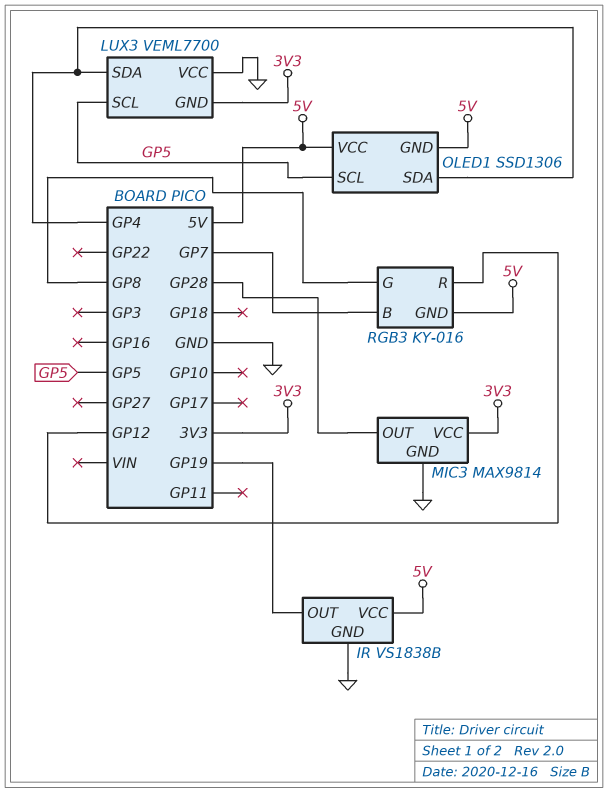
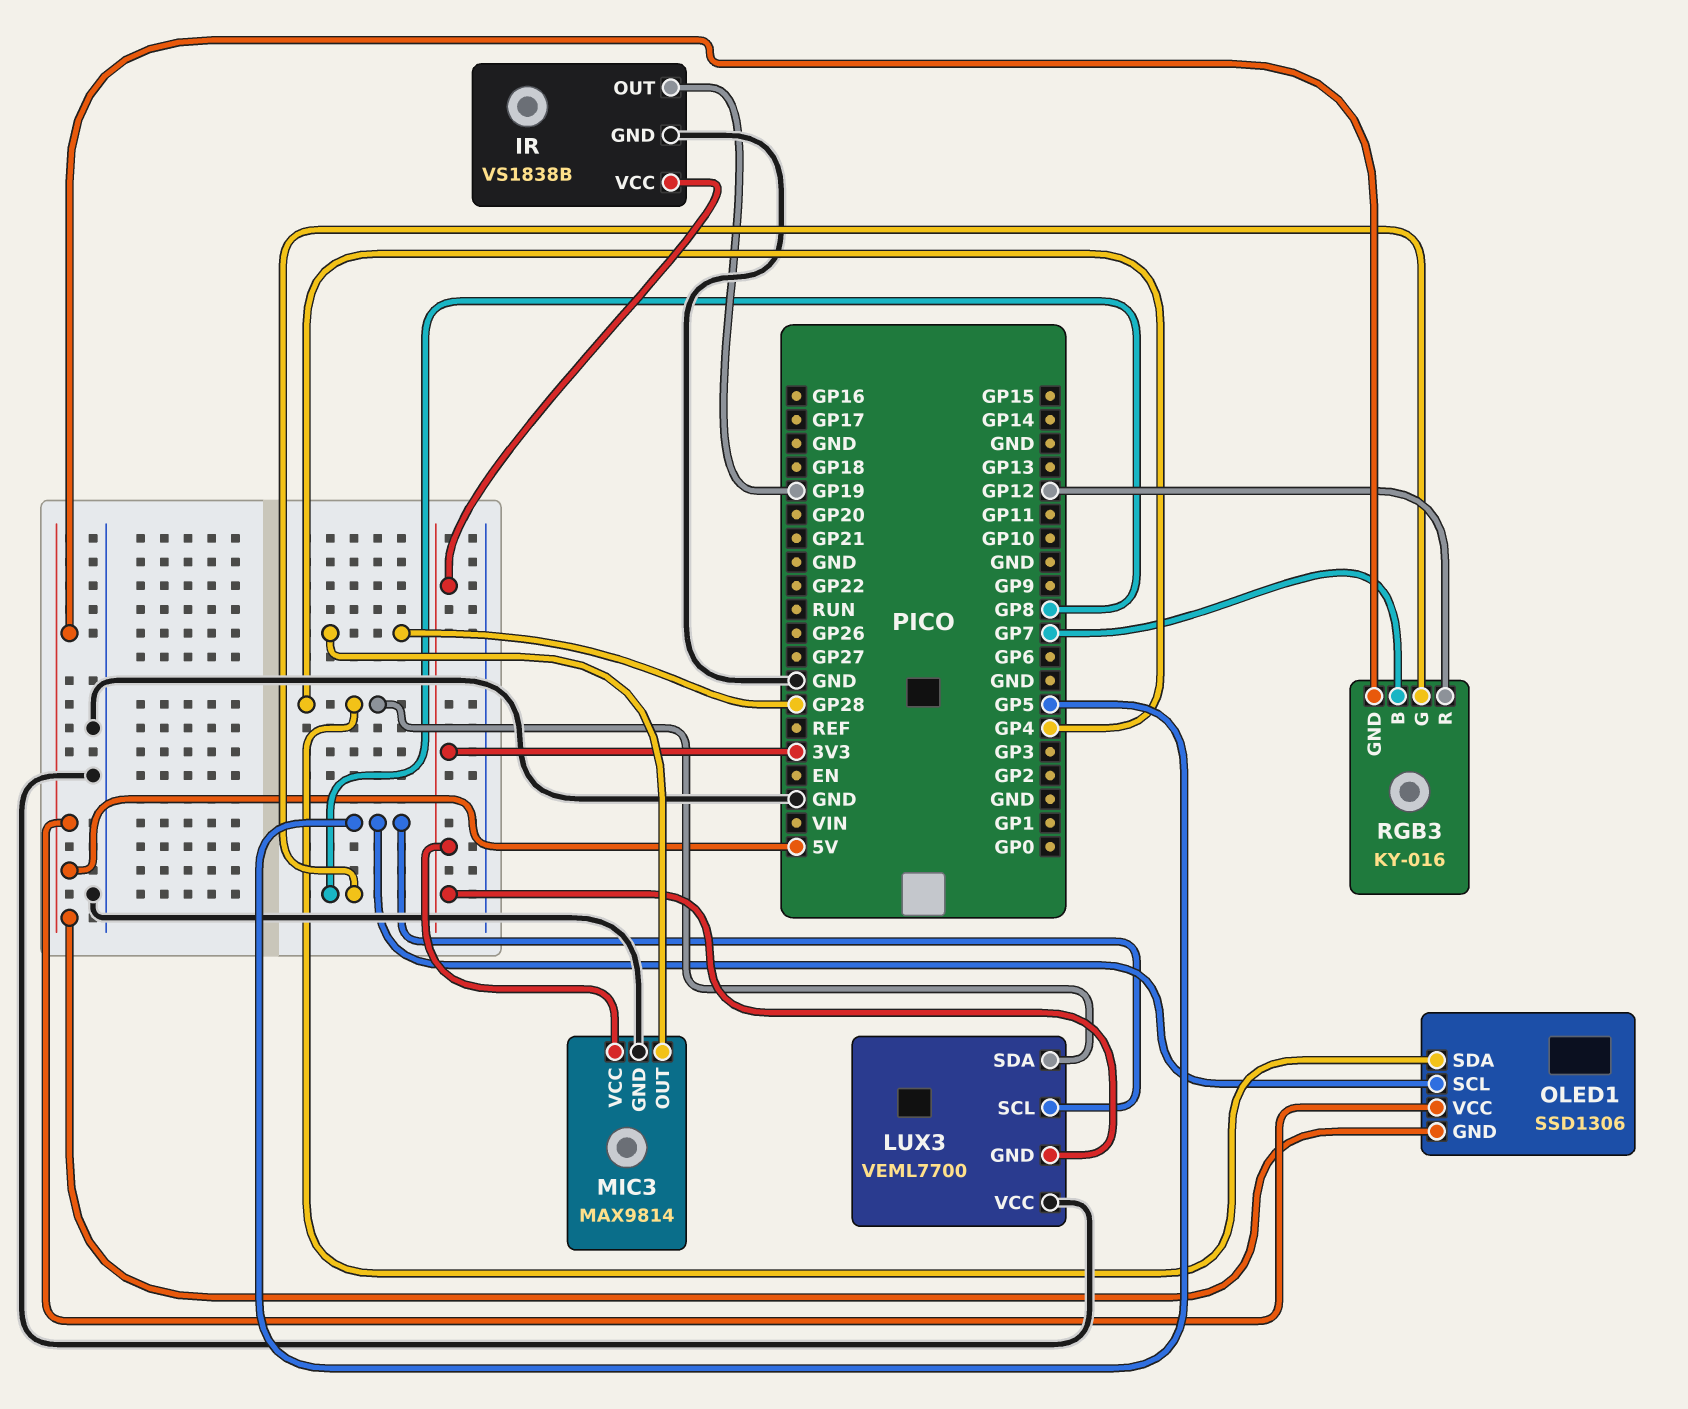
IR pin VCC: 5V -> 3V3

